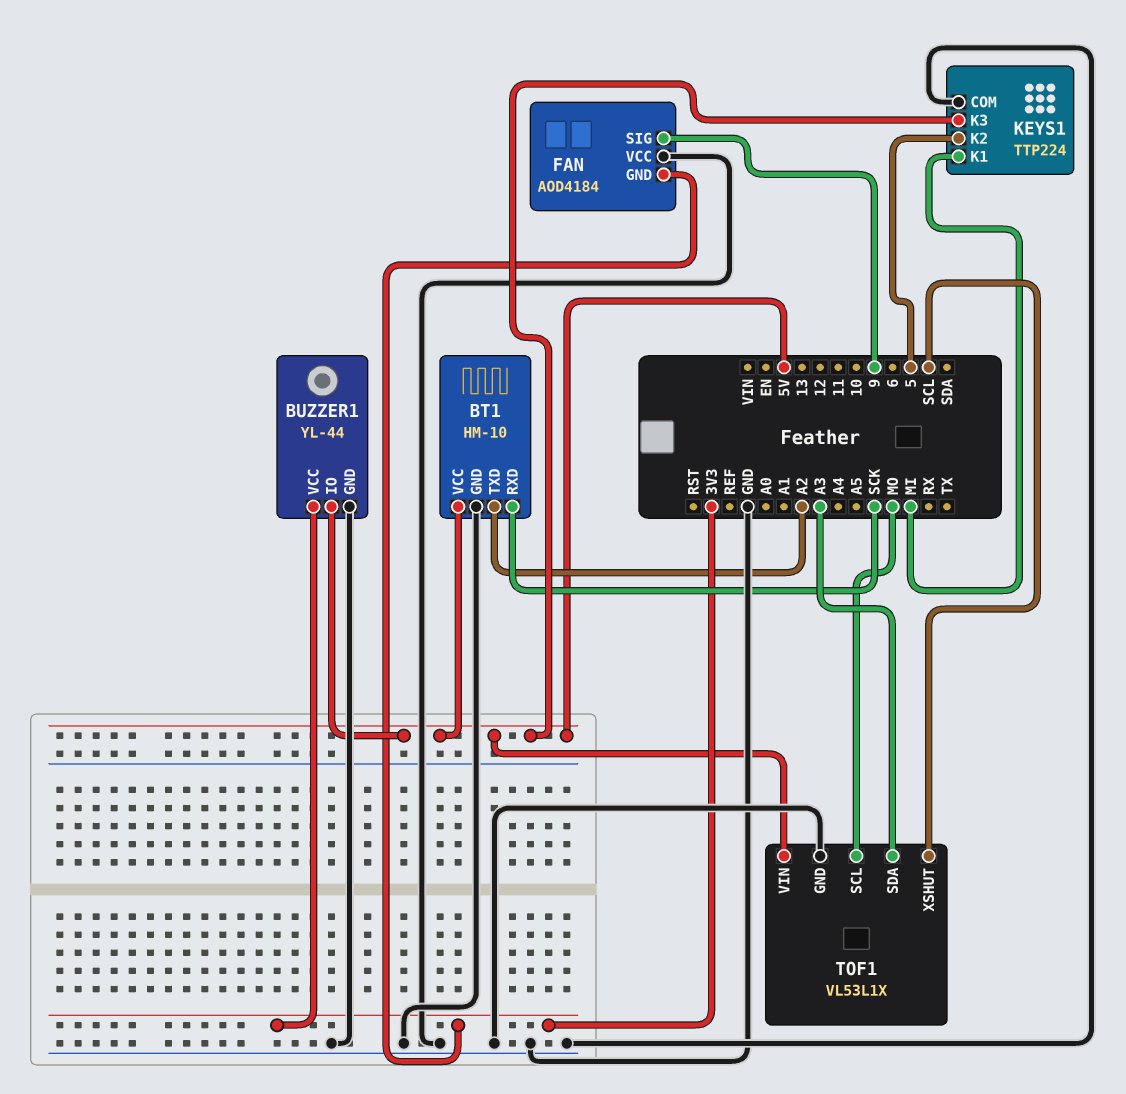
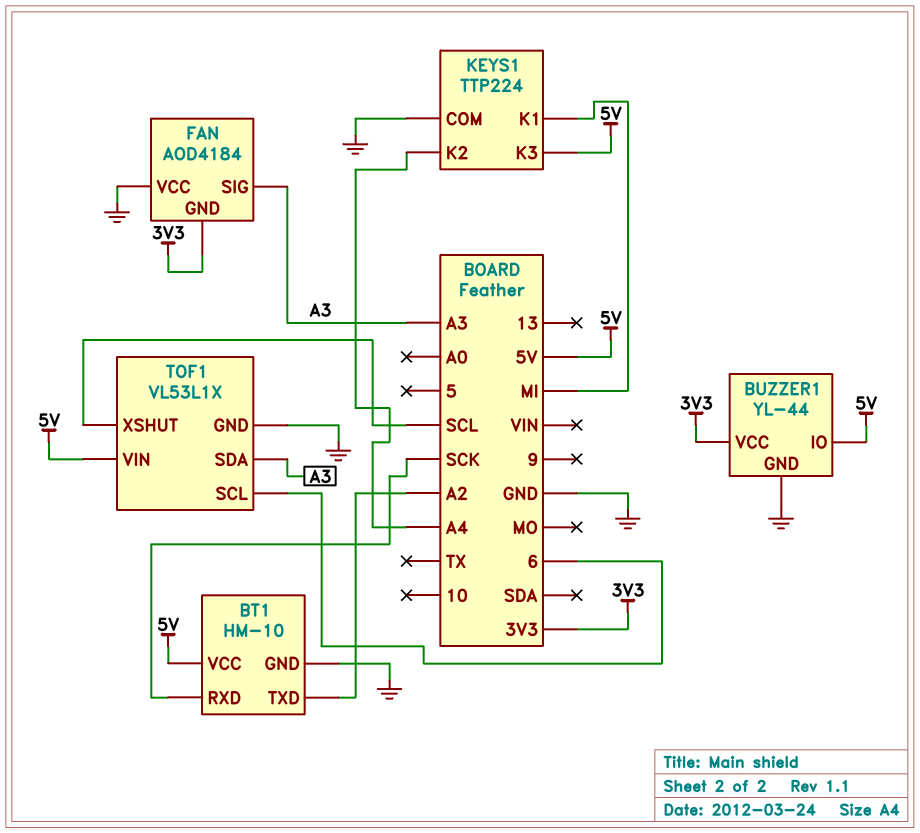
FAN pin SIG: 9 -> A3
KEYS1 pin K2: 5 -> A4
TOF1 pin SCL: MO -> 6

